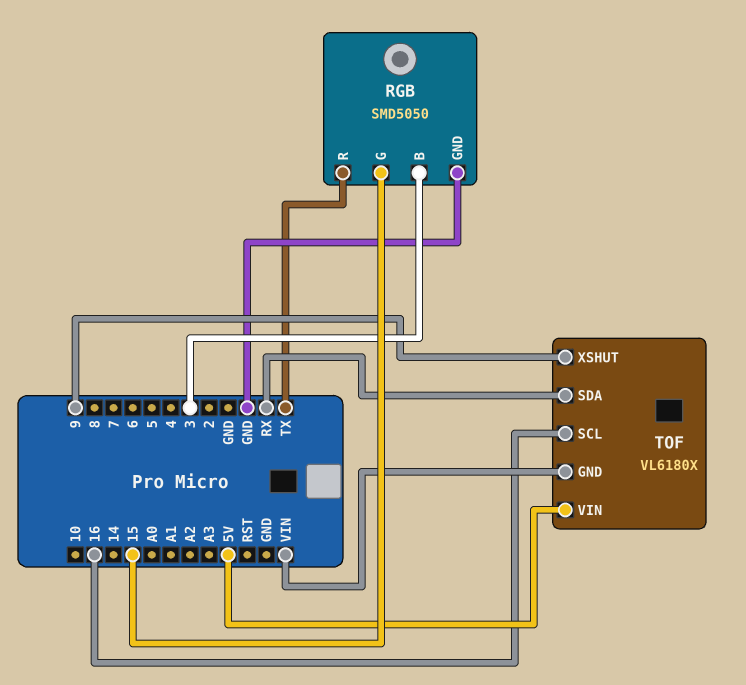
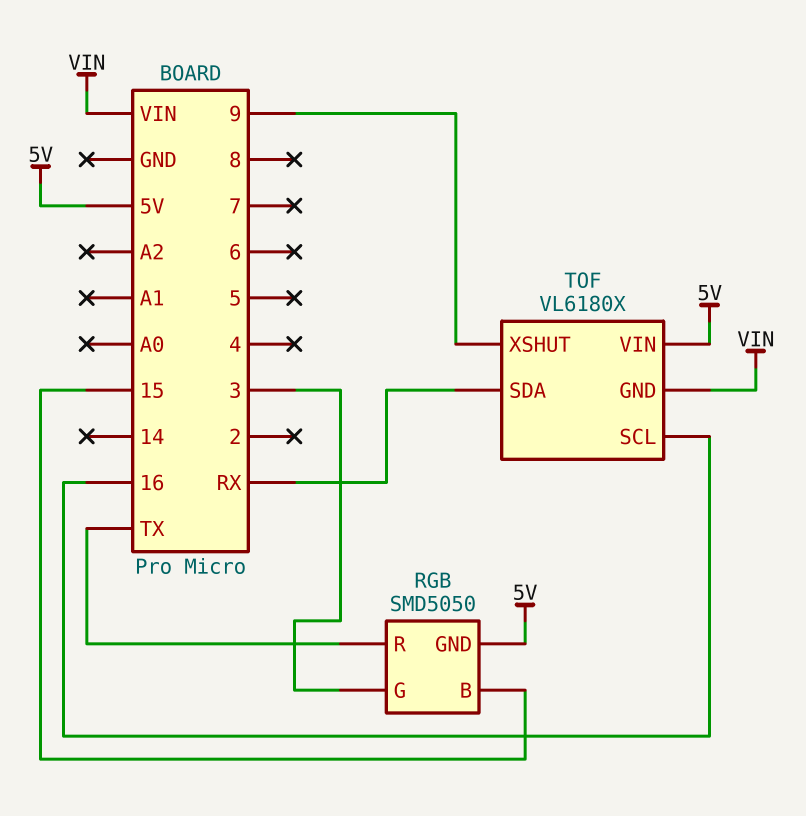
RGB pin B: 3 -> 15
RGB pin G: 15 -> 3
RGB pin GND: GND -> 5V

